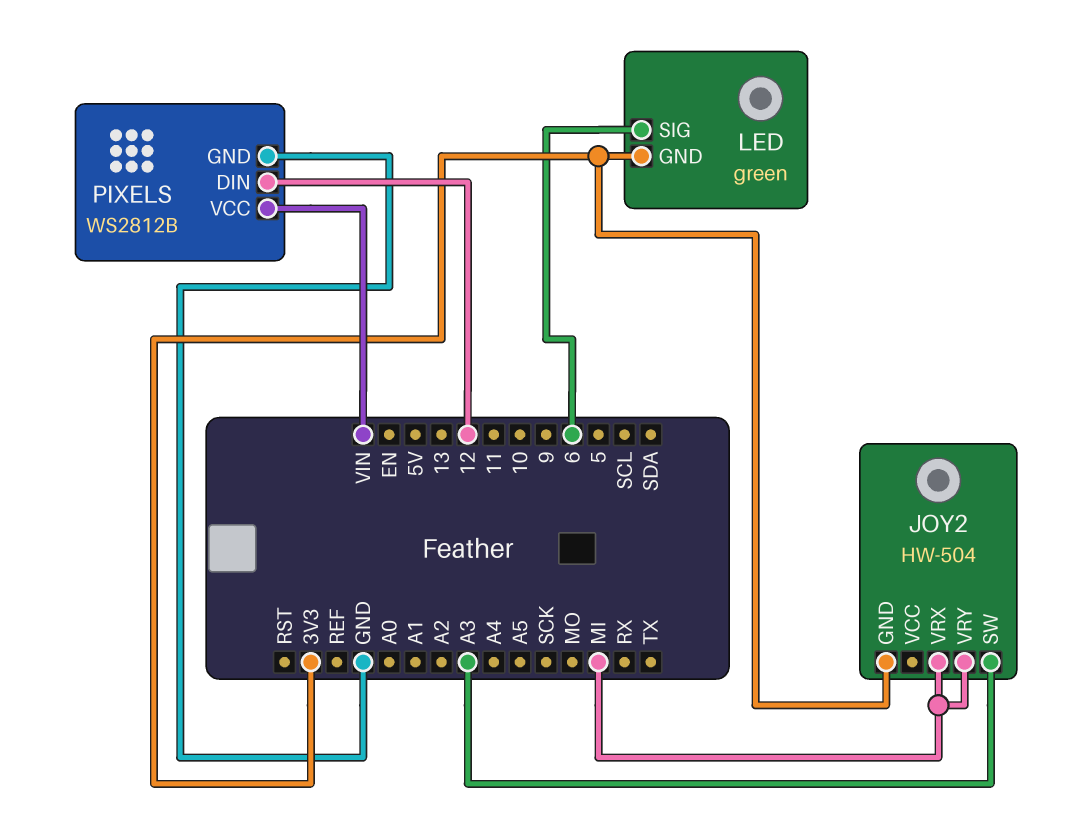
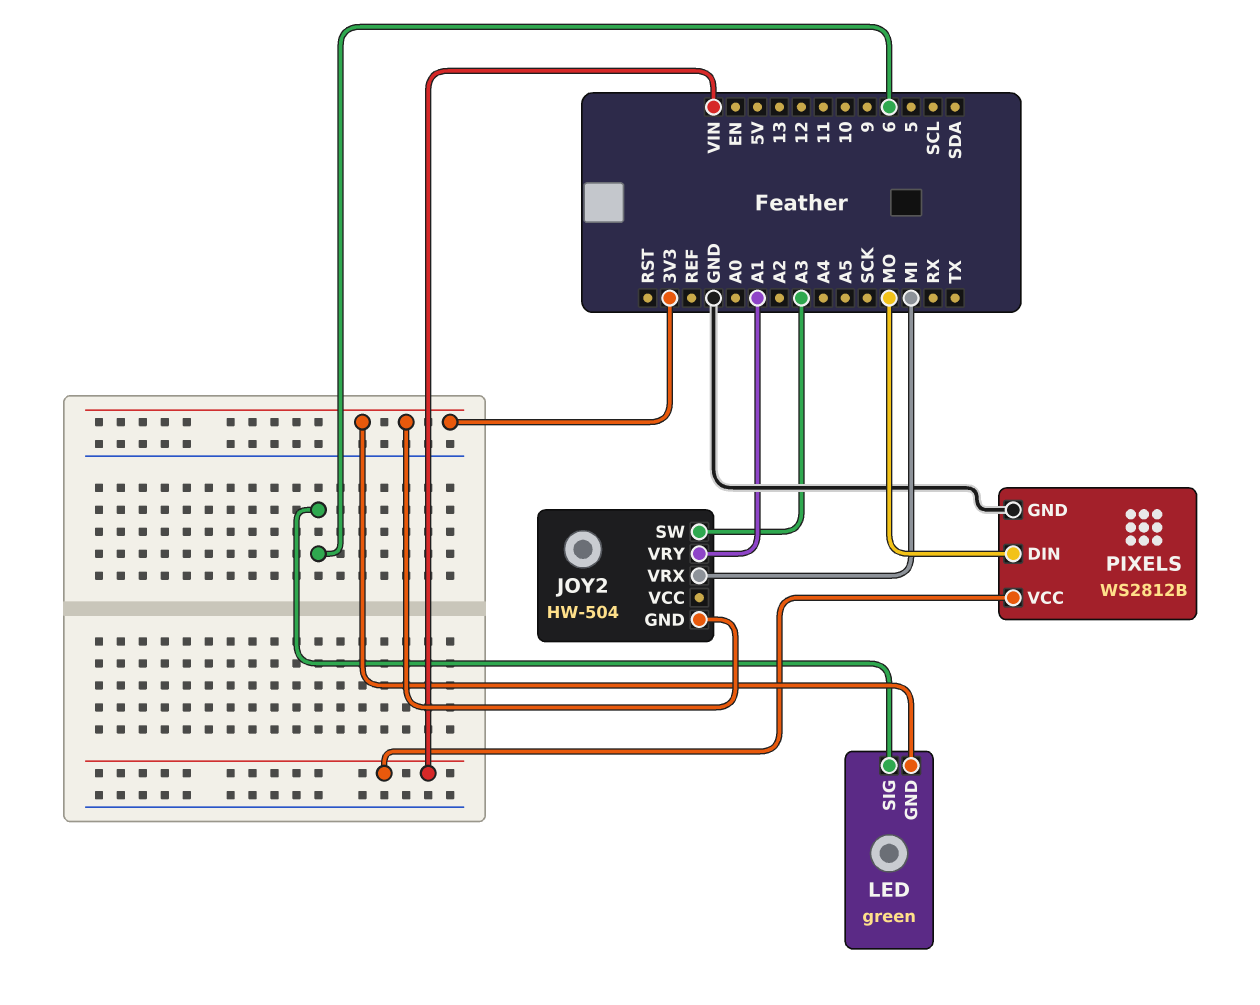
JOY2 pin VRY: MI -> A1
PIXELS pin DIN: 12 -> MO

